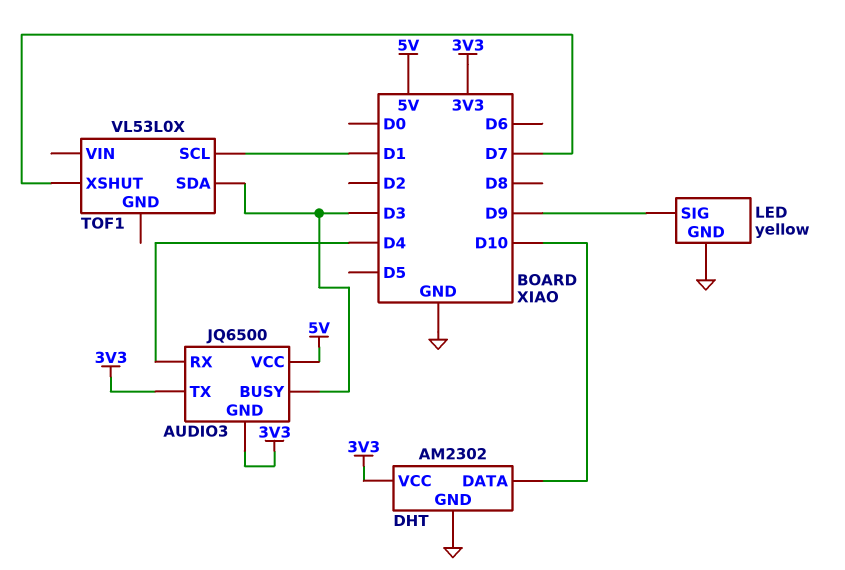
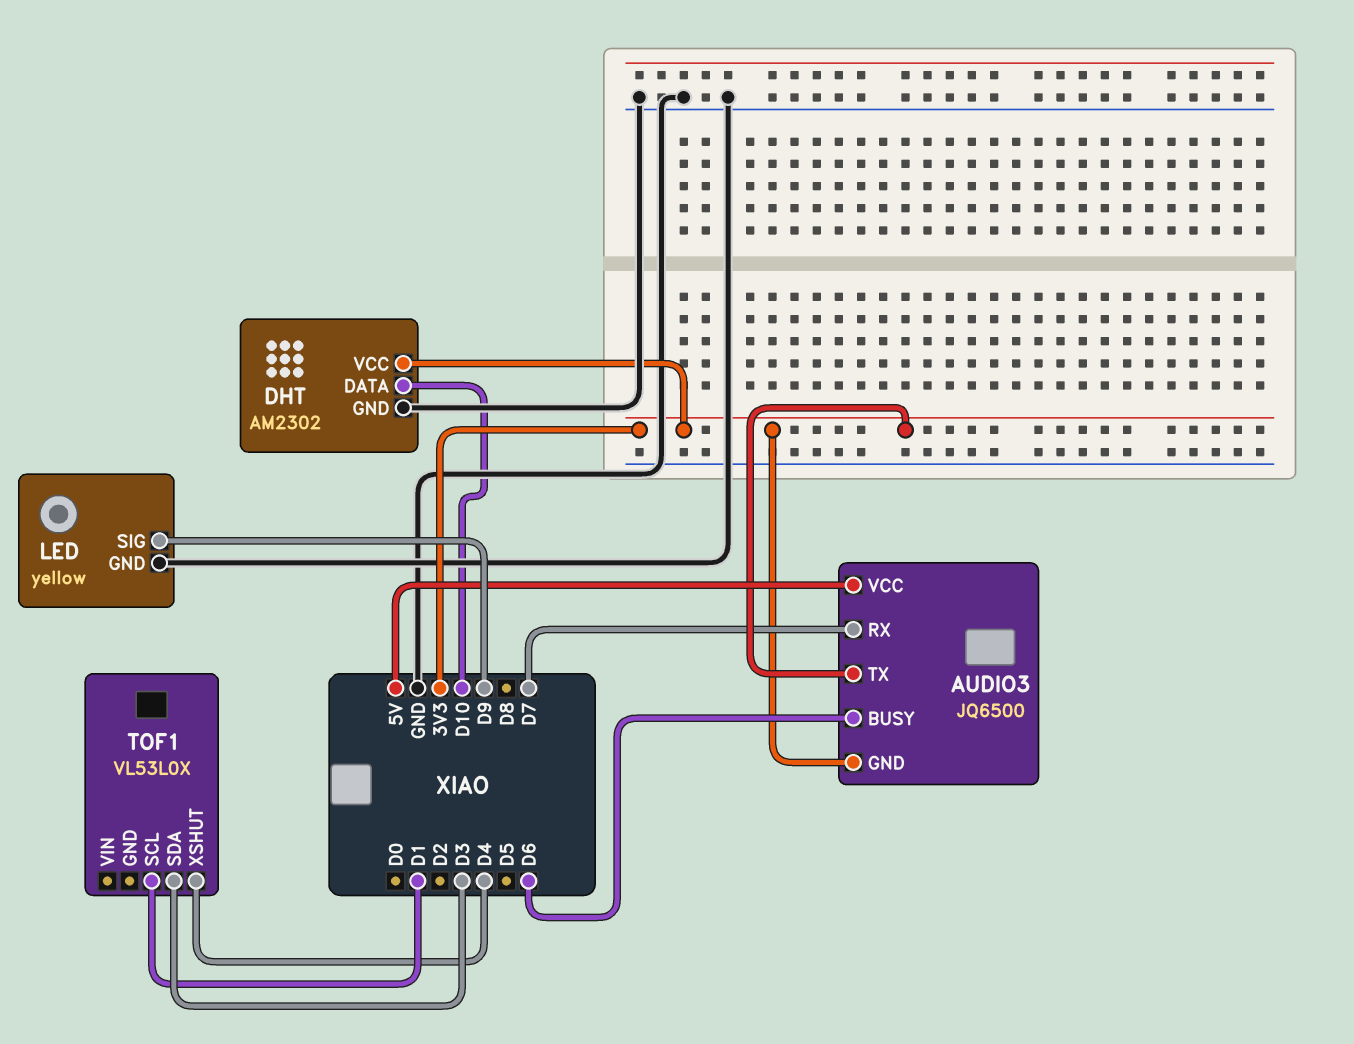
AUDIO3 pin BUSY: D3 -> D6
AUDIO3 pin RX: D4 -> D7
TOF1 pin XSHUT: D7 -> D4

